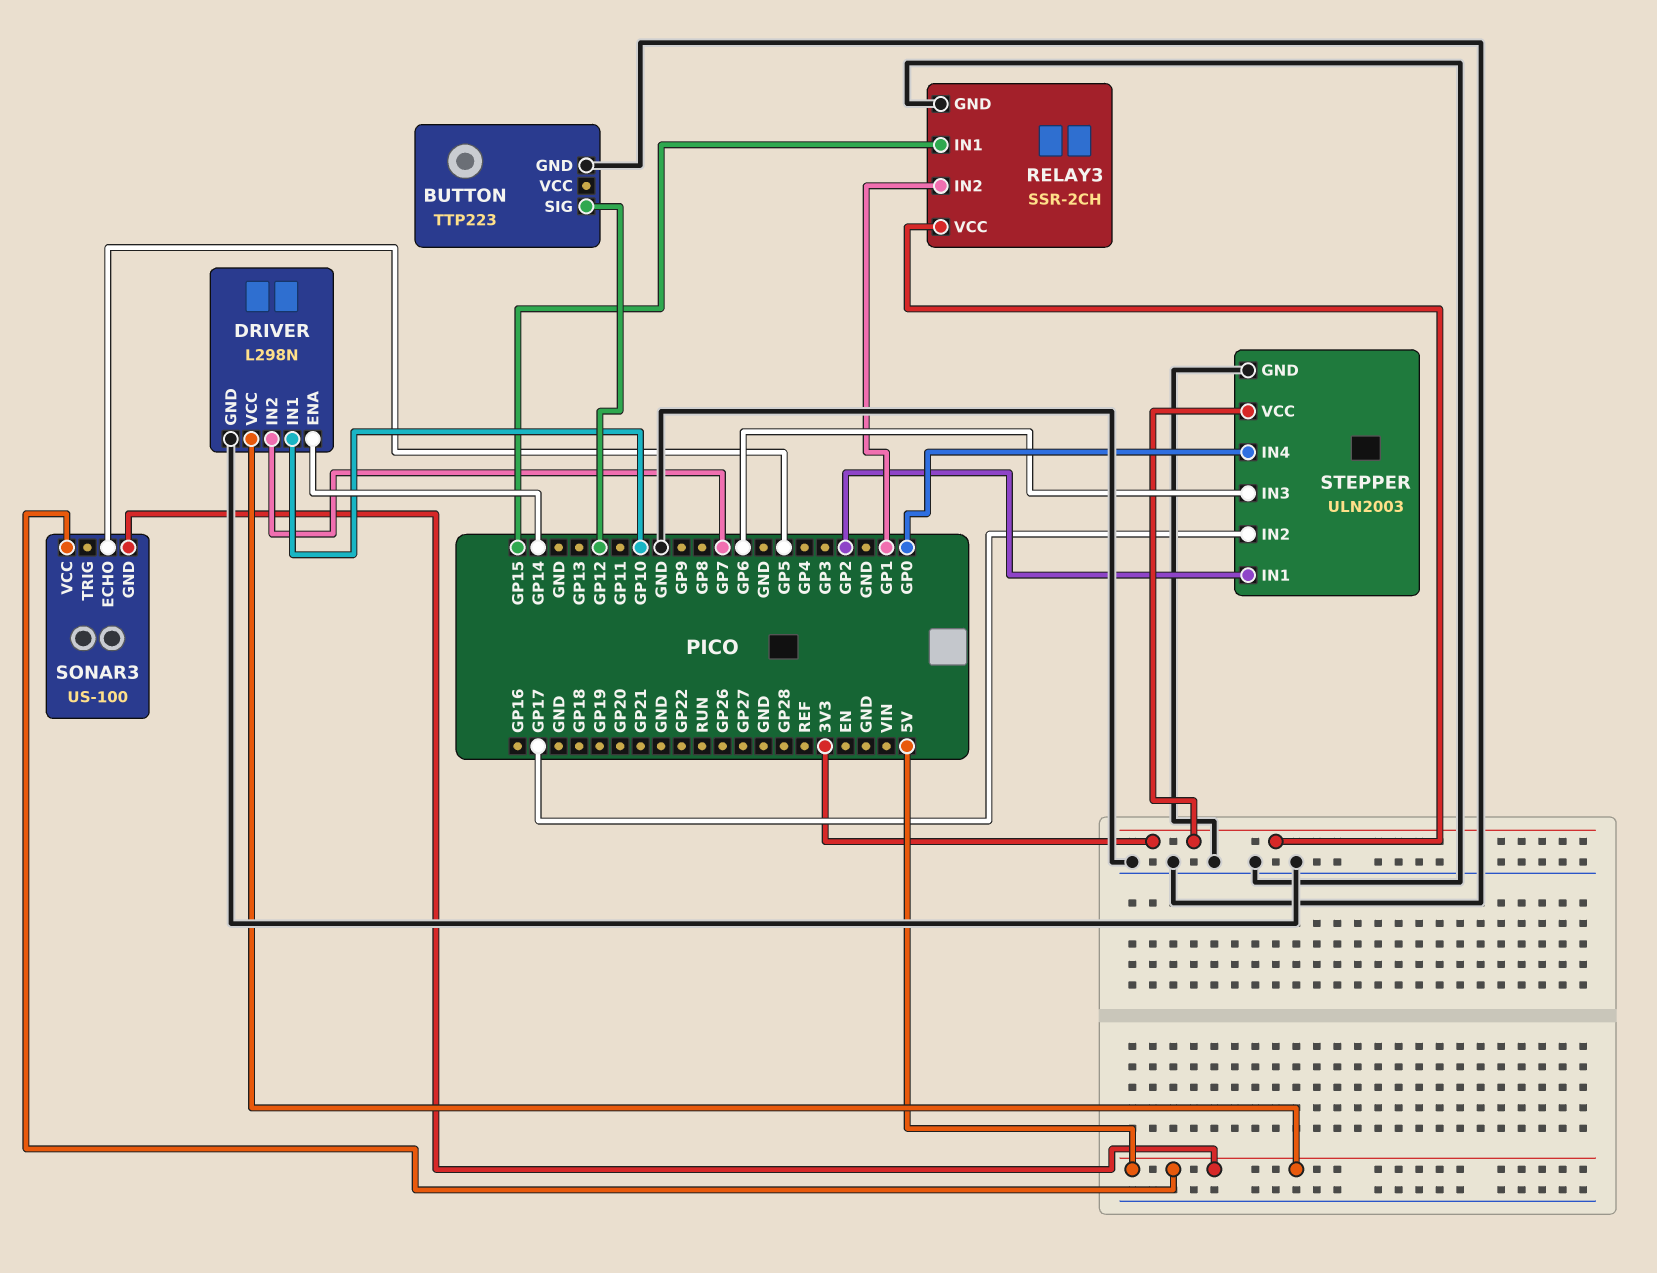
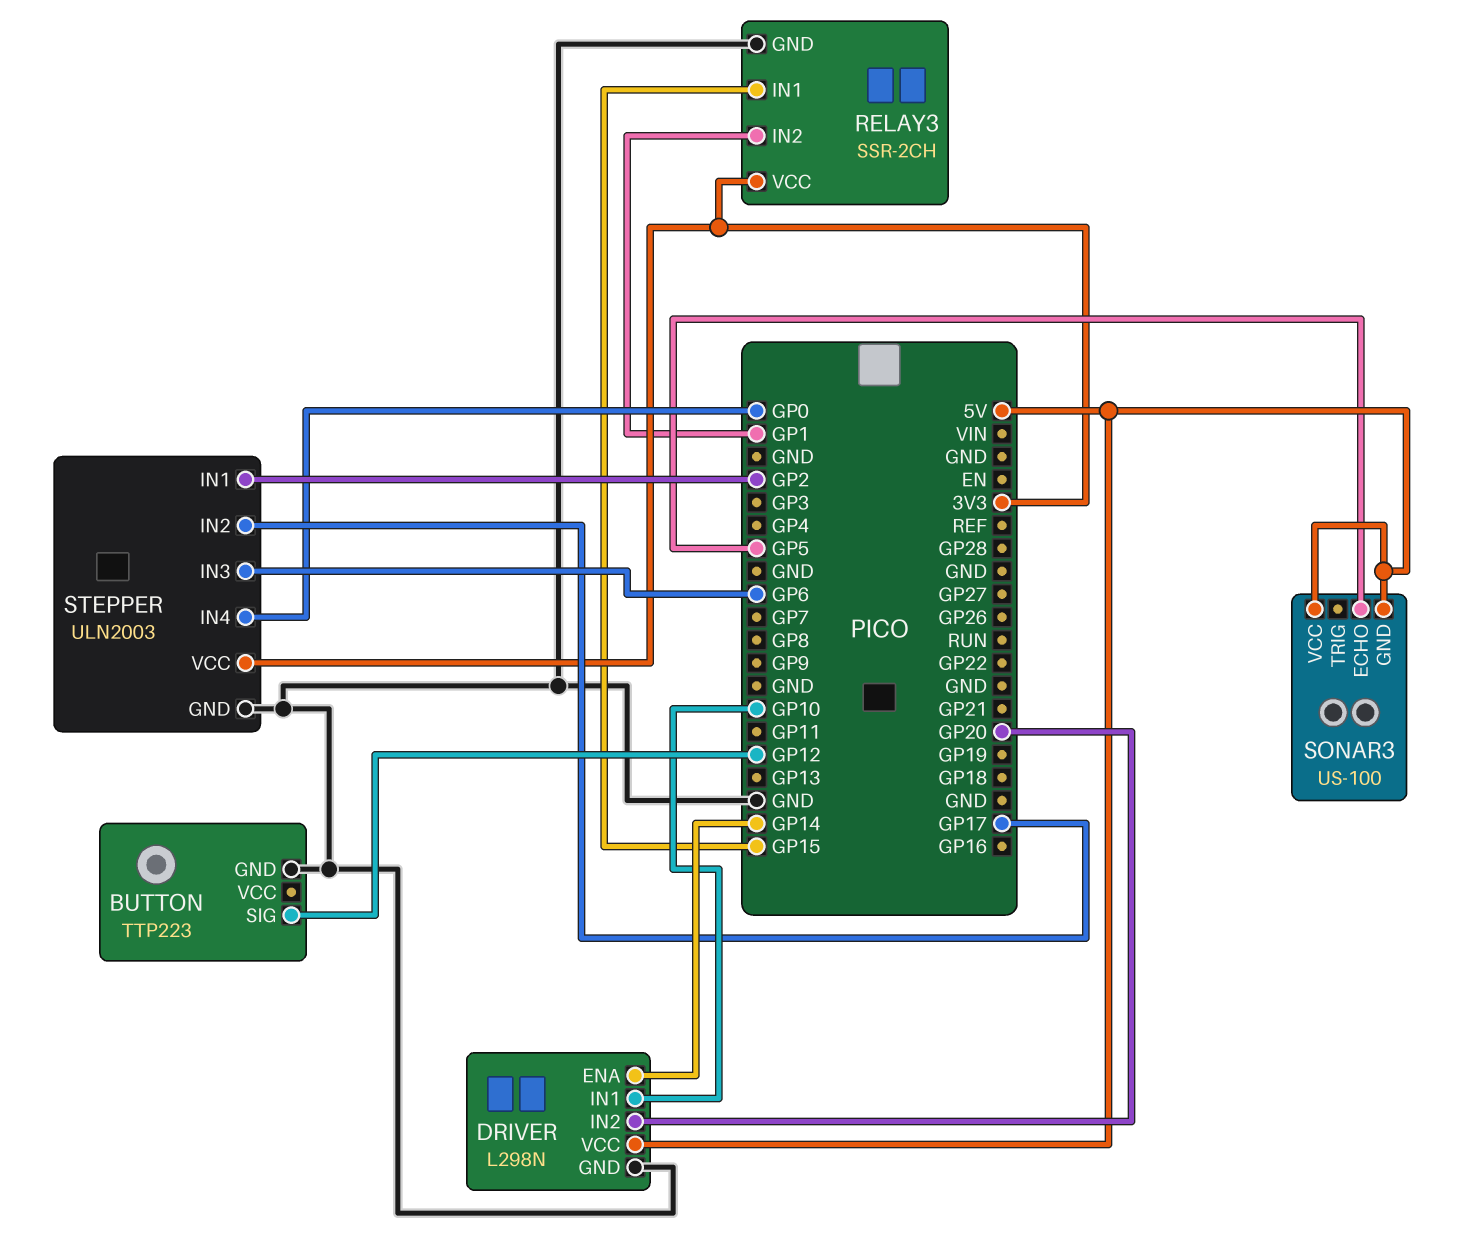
DRIVER pin IN2: GP7 -> GP20

